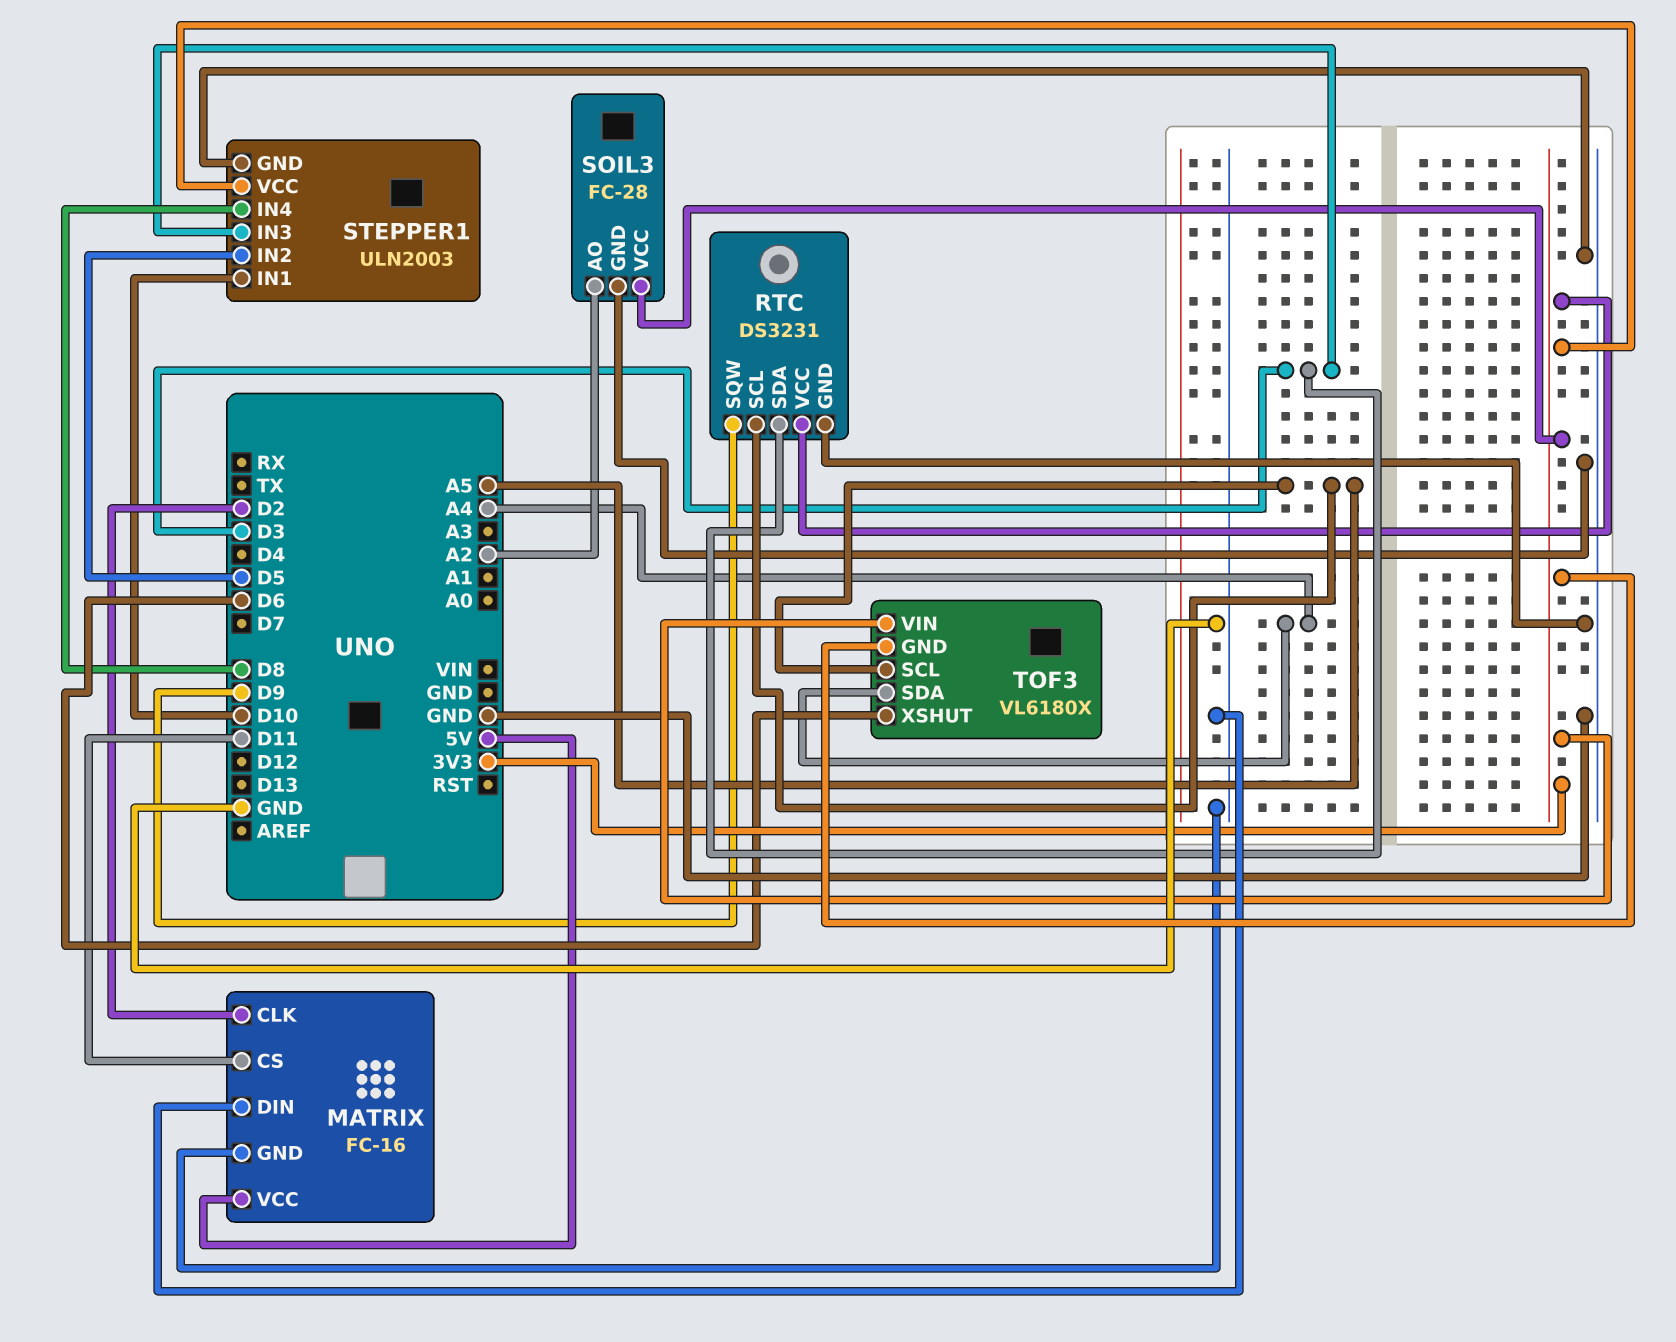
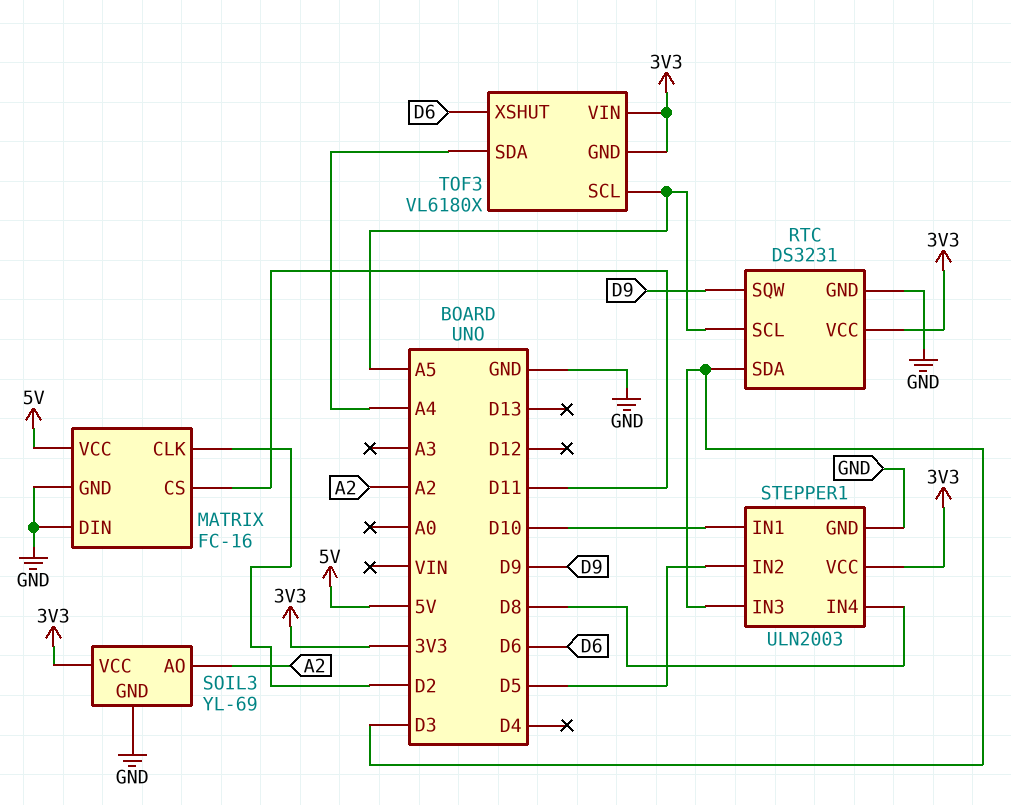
SOIL3: FC-28 -> YL-69

